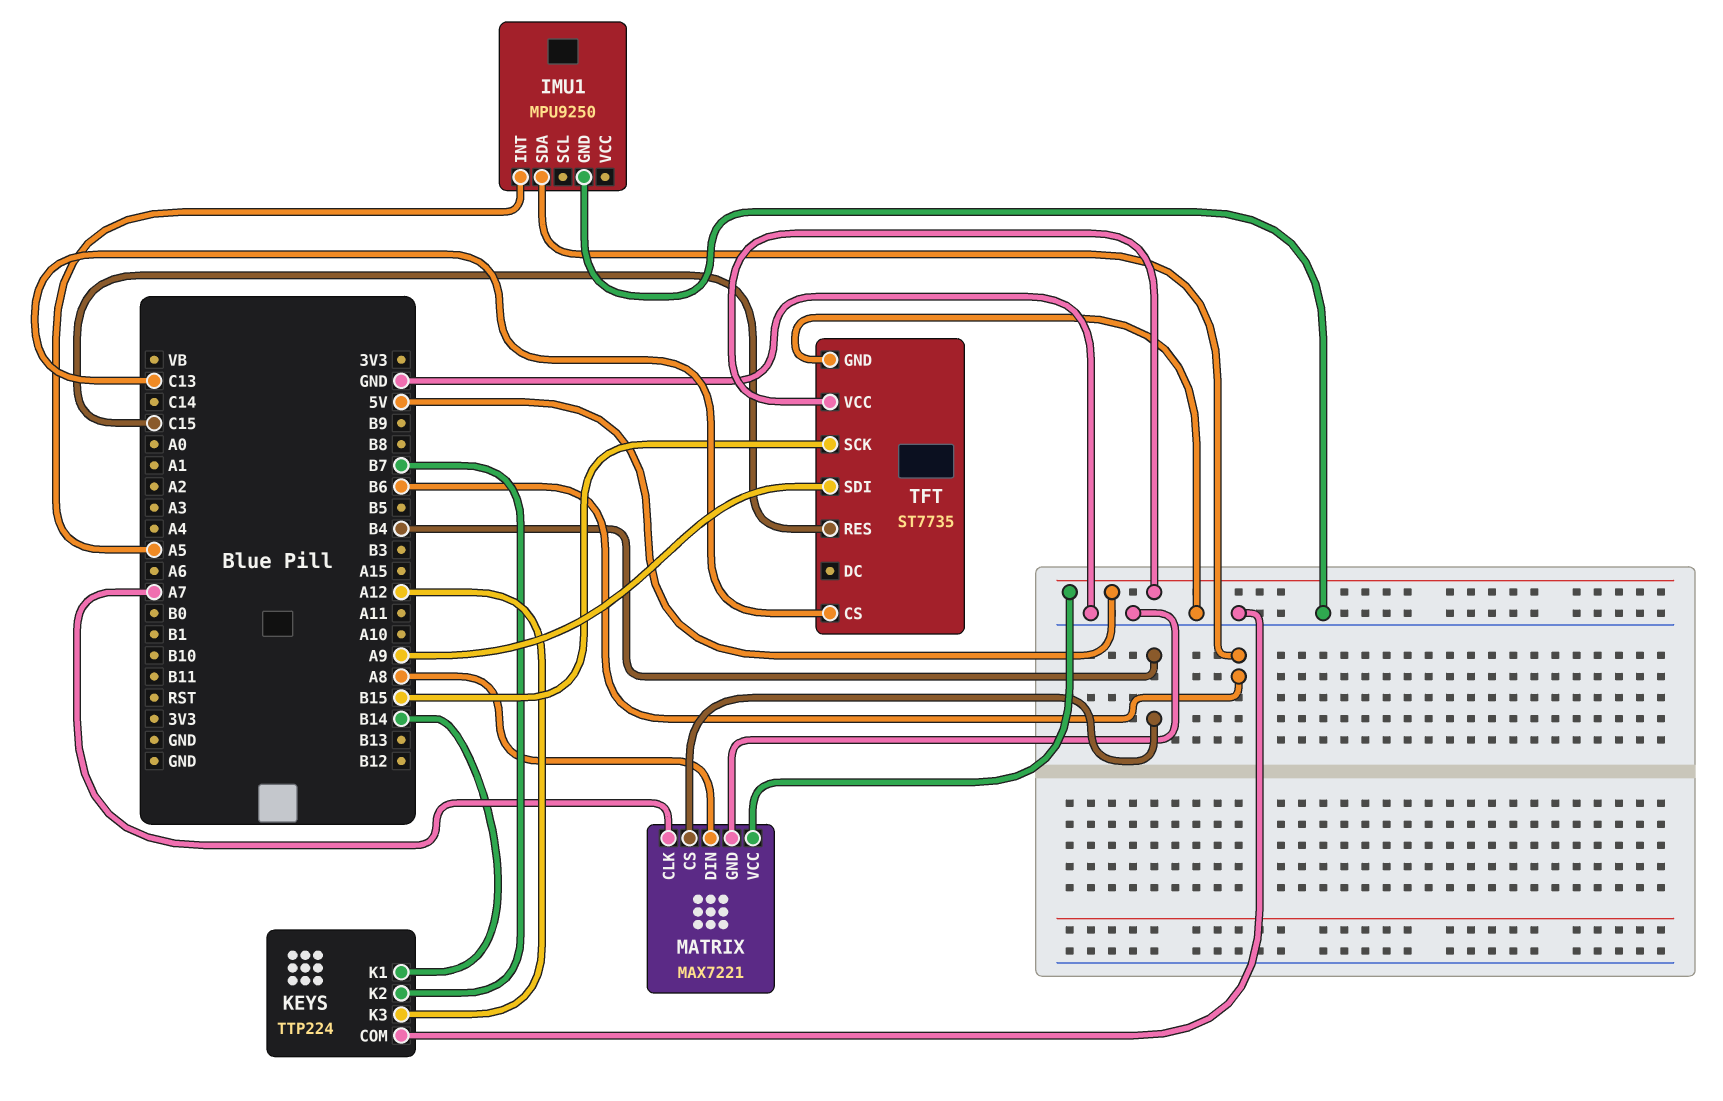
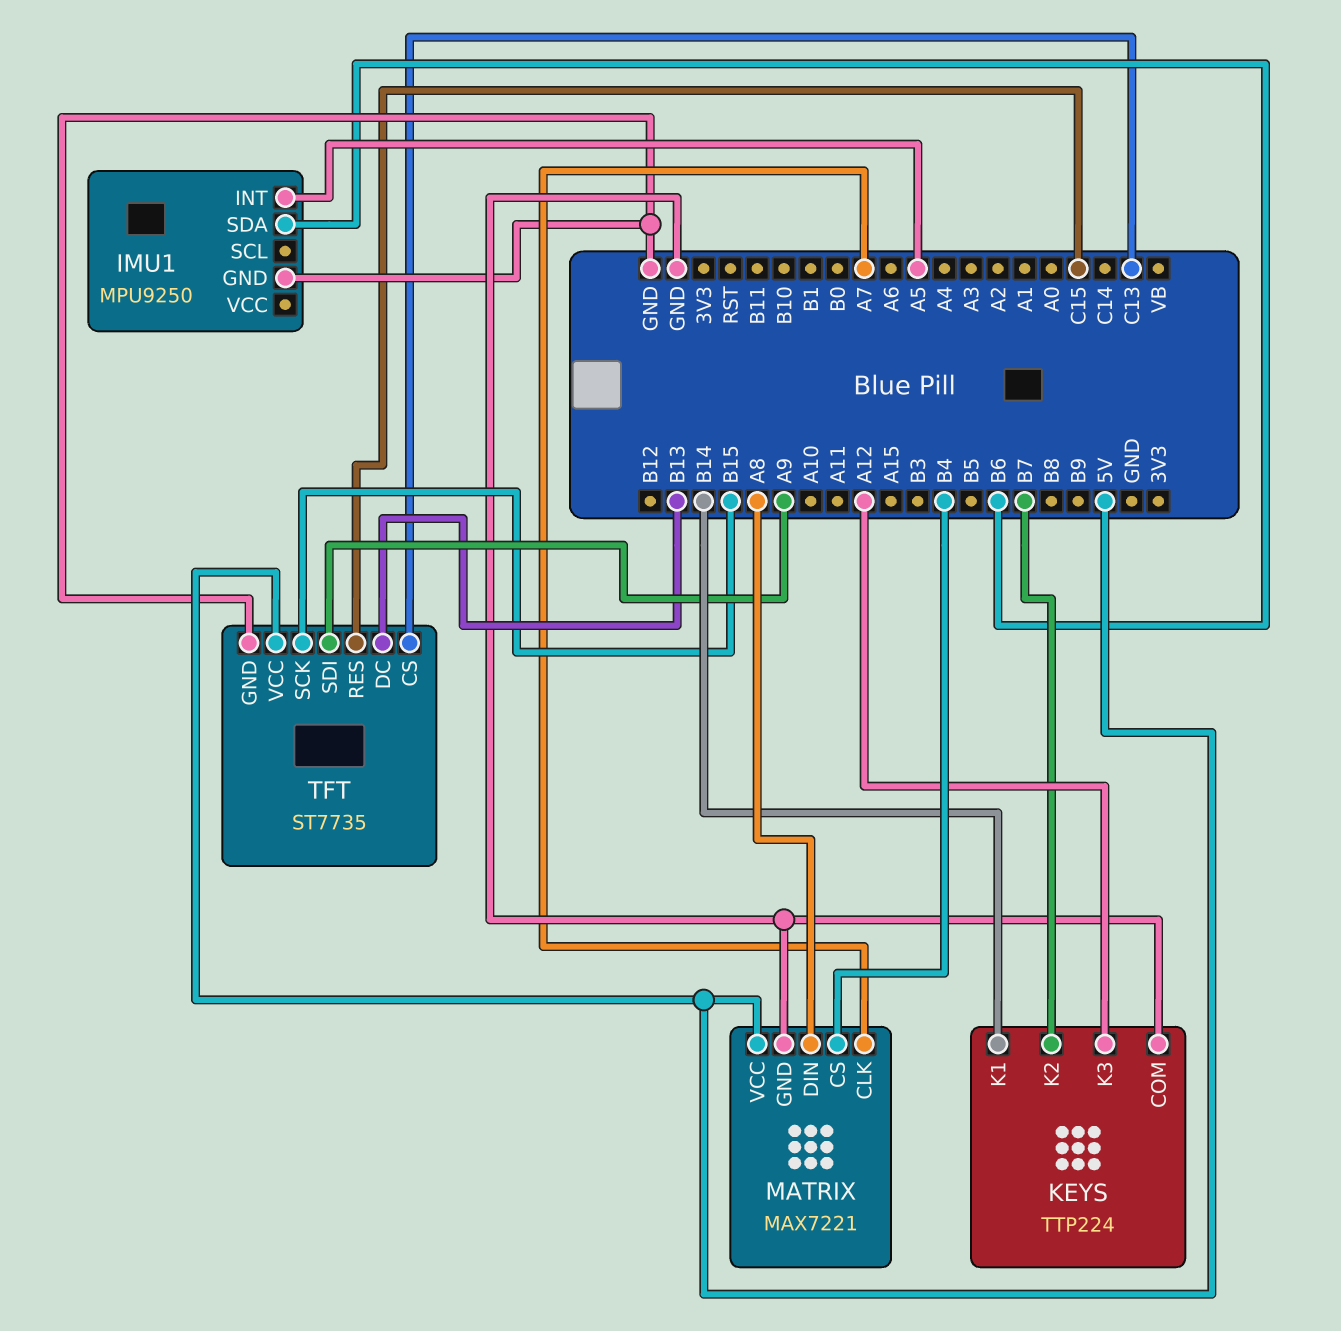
TFT pin DC: none -> B13

